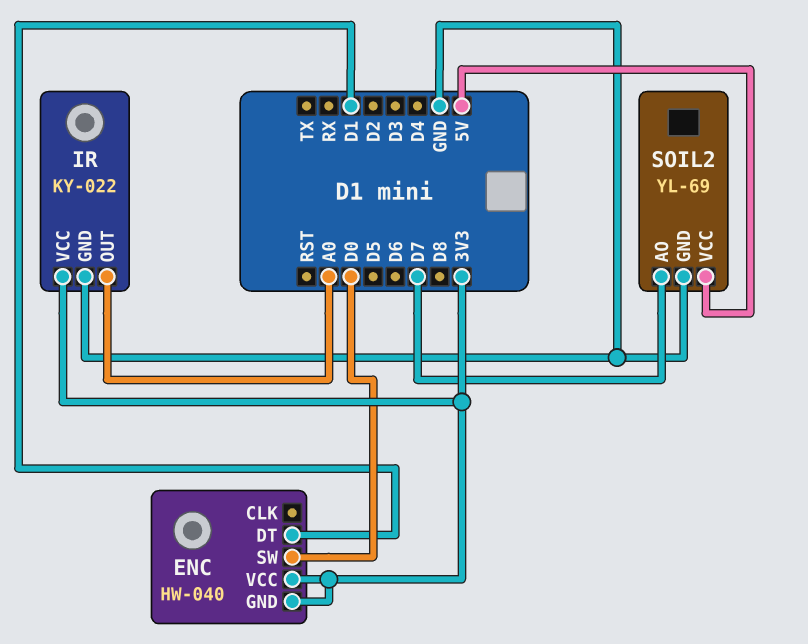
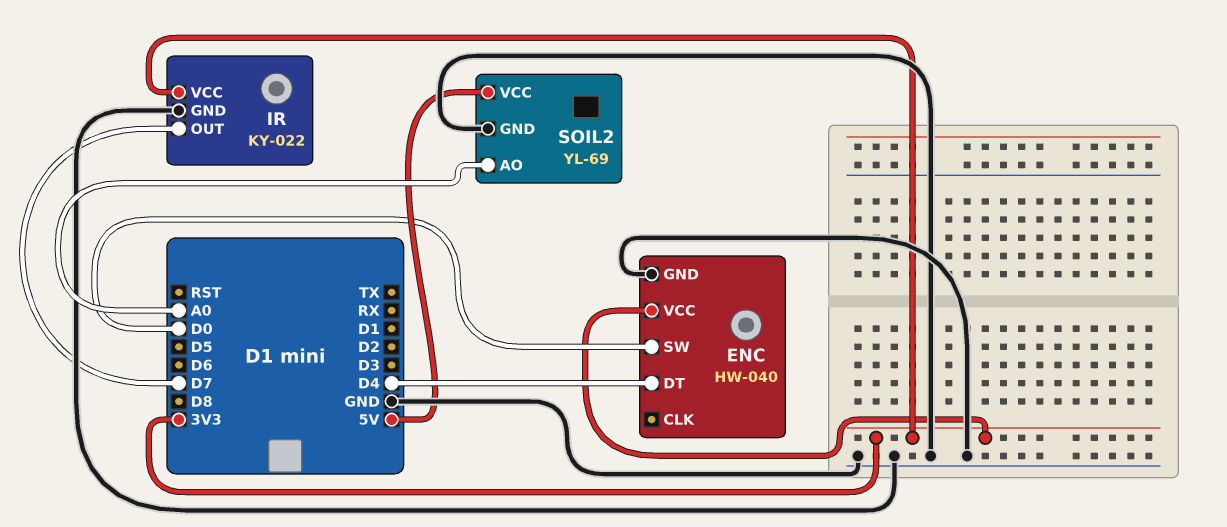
ENC pin DT: D1 -> D4
ENC pin GND: 3V3 -> GND
IR pin OUT: A0 -> D7
SOIL2 pin AO: D7 -> A0

